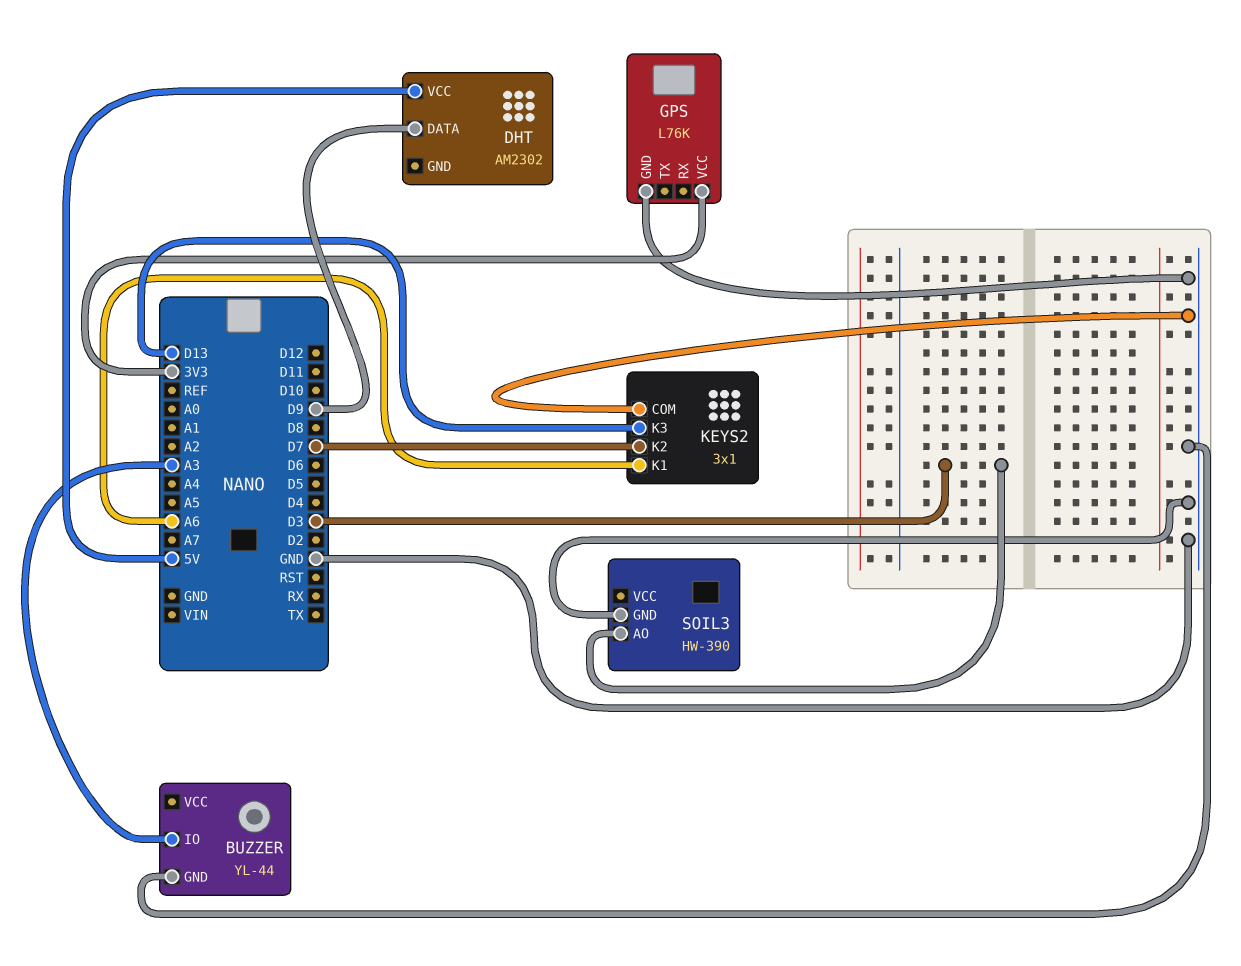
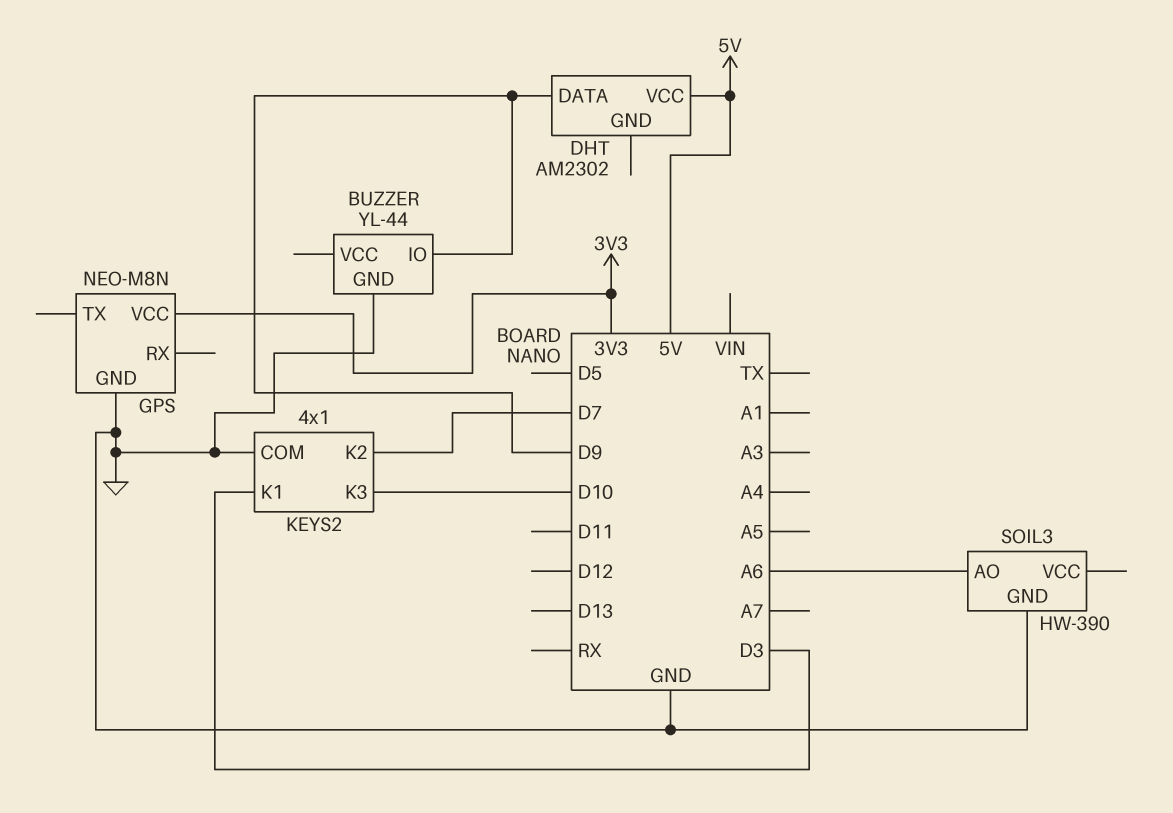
BUZZER pin IO: A3 -> D9
GPS: L76K -> NEO-M8N
KEYS2: 3x1 -> 4x1
KEYS2 pin K1: A6 -> D3
KEYS2 pin K3: D13 -> D10
SOIL3 pin AO: D3 -> A6

